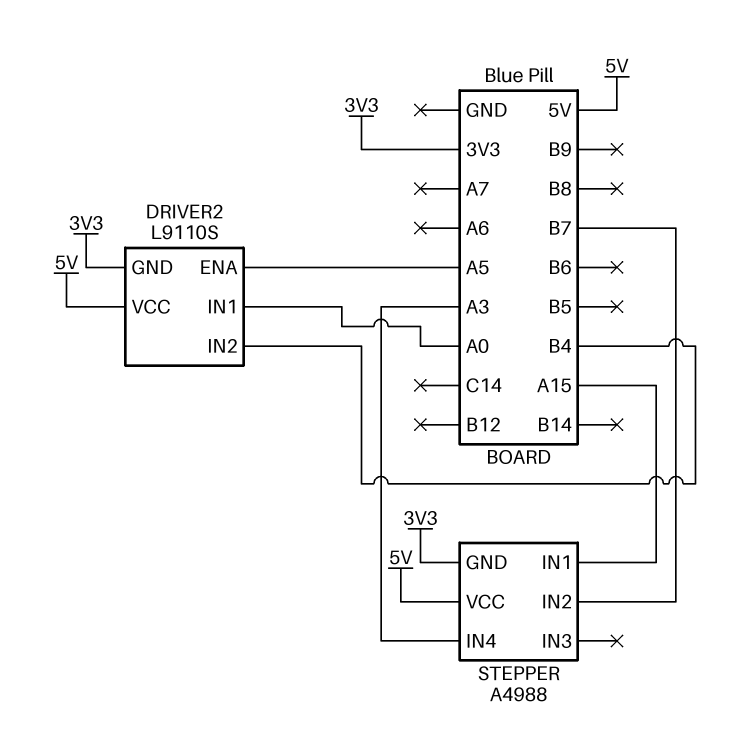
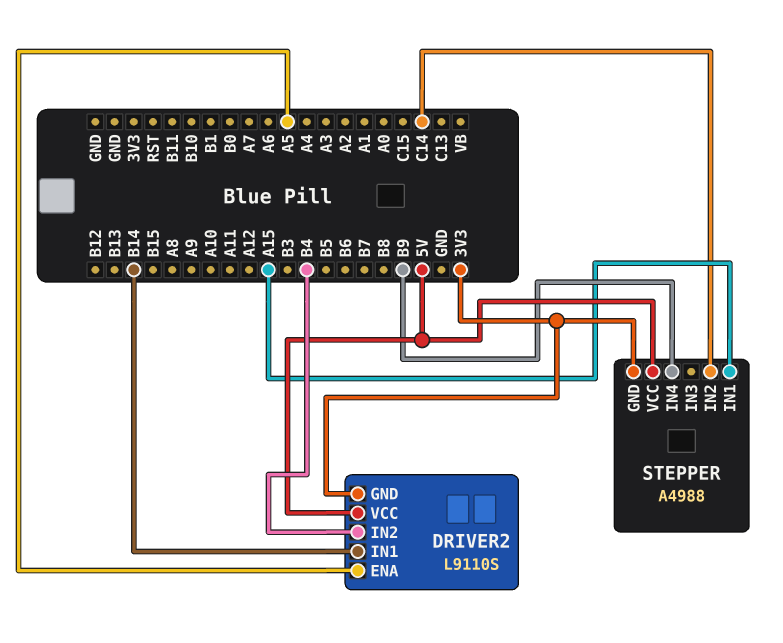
DRIVER2 pin IN1: A0 -> B14
STEPPER pin IN2: B7 -> C14
STEPPER pin IN4: A3 -> B9

